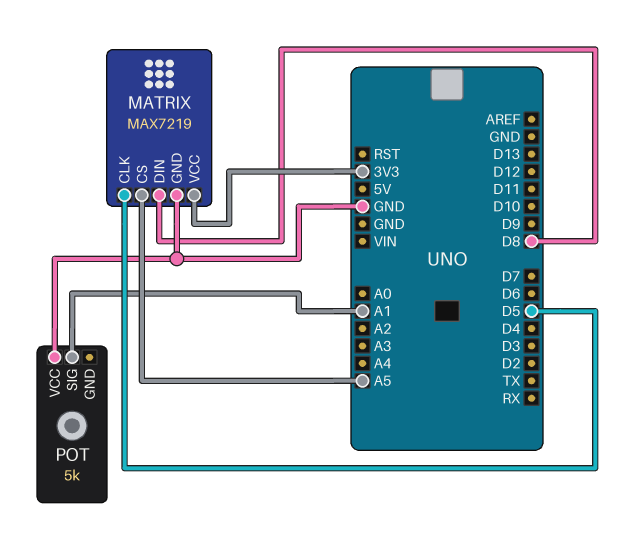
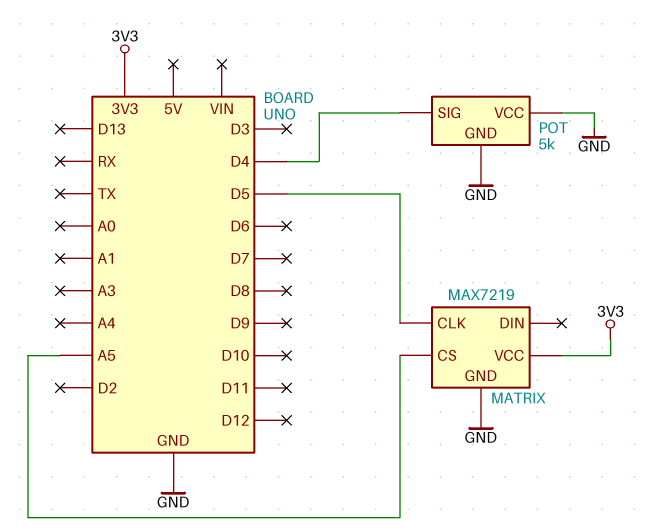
MATRIX pin DIN: D8 -> none
POT pin GND: none -> GND
POT pin SIG: A1 -> D4

